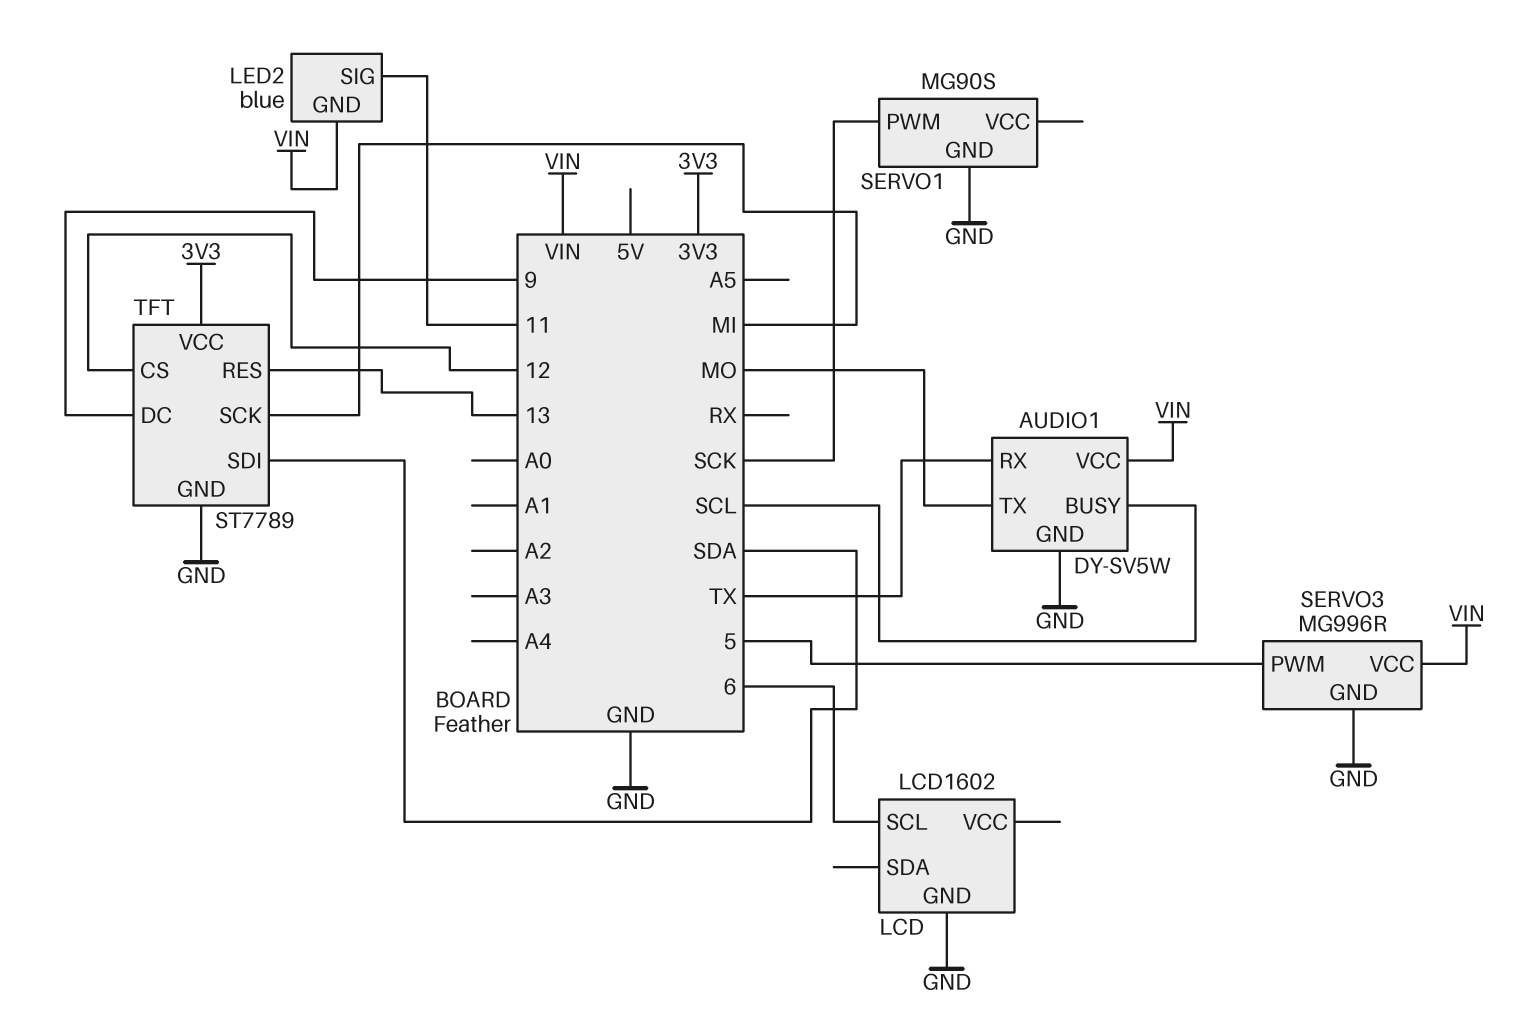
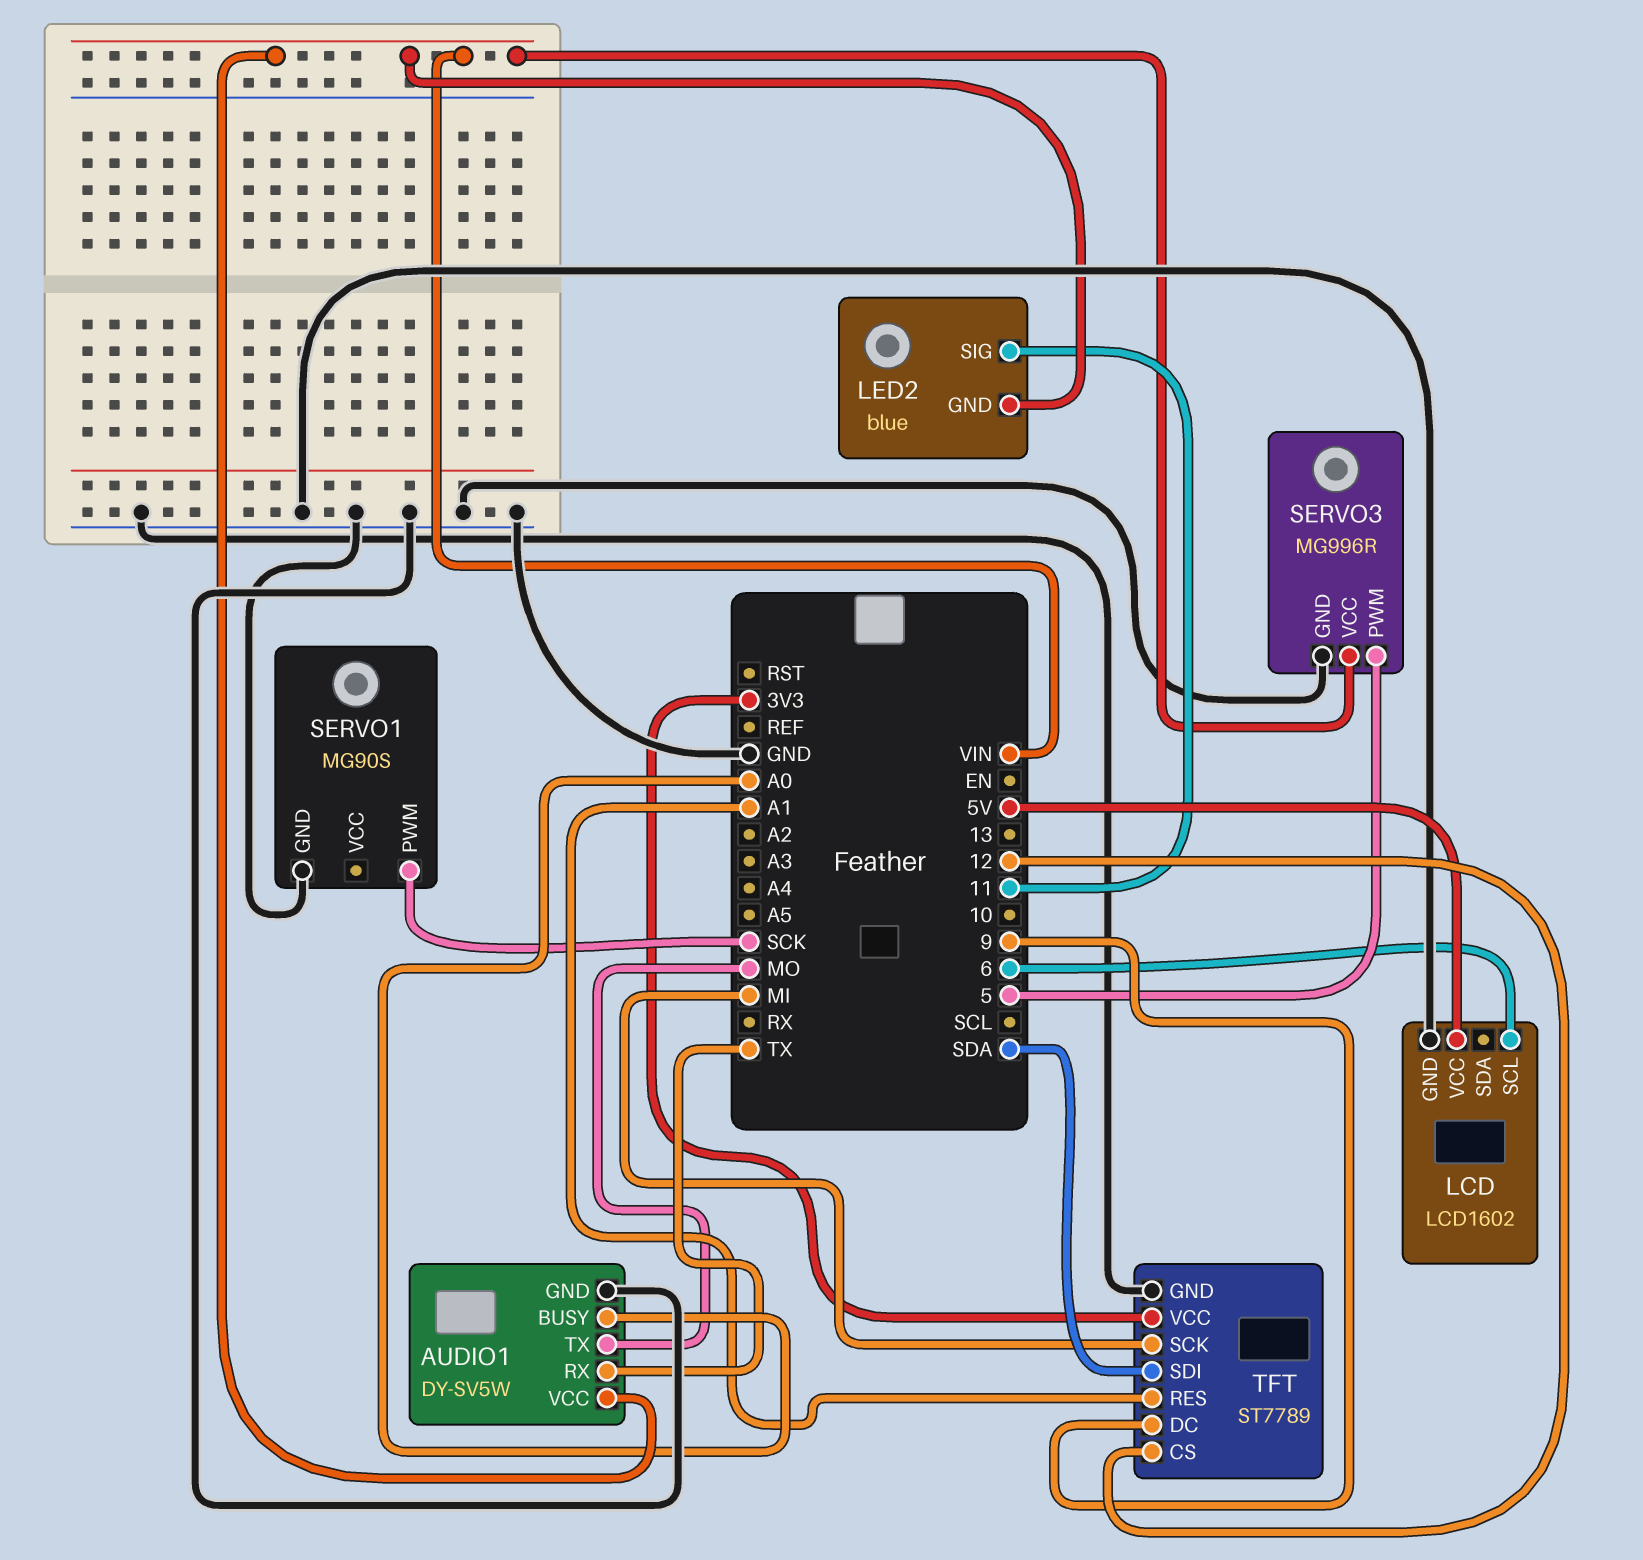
AUDIO1 pin BUSY: SCL -> A0
LCD pin VCC: none -> 5V
TFT pin RES: 13 -> A1

